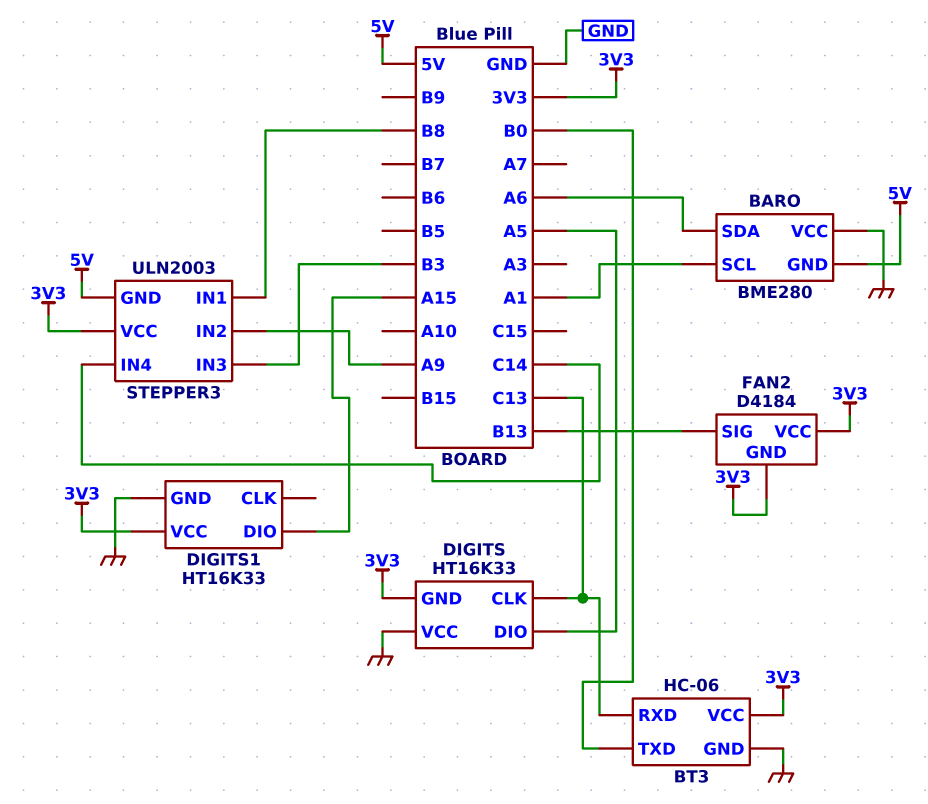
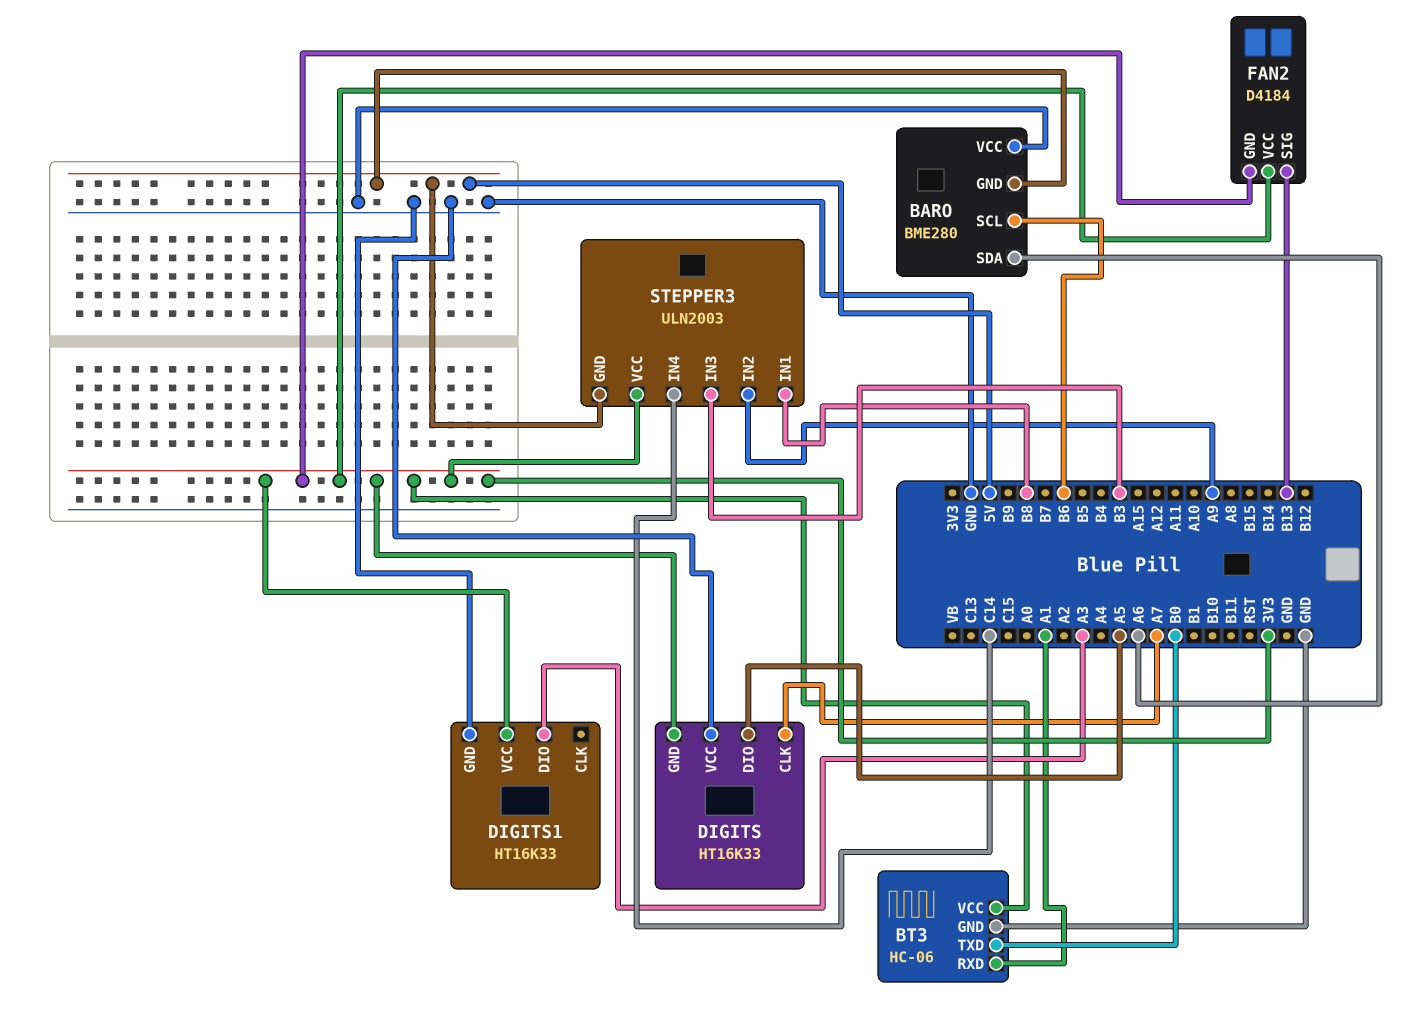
BARO pin SCL: A1 -> B6
BT3 pin RXD: C13 -> A1
DIGITS pin CLK: C13 -> A7
DIGITS1 pin DIO: A15 -> A3

